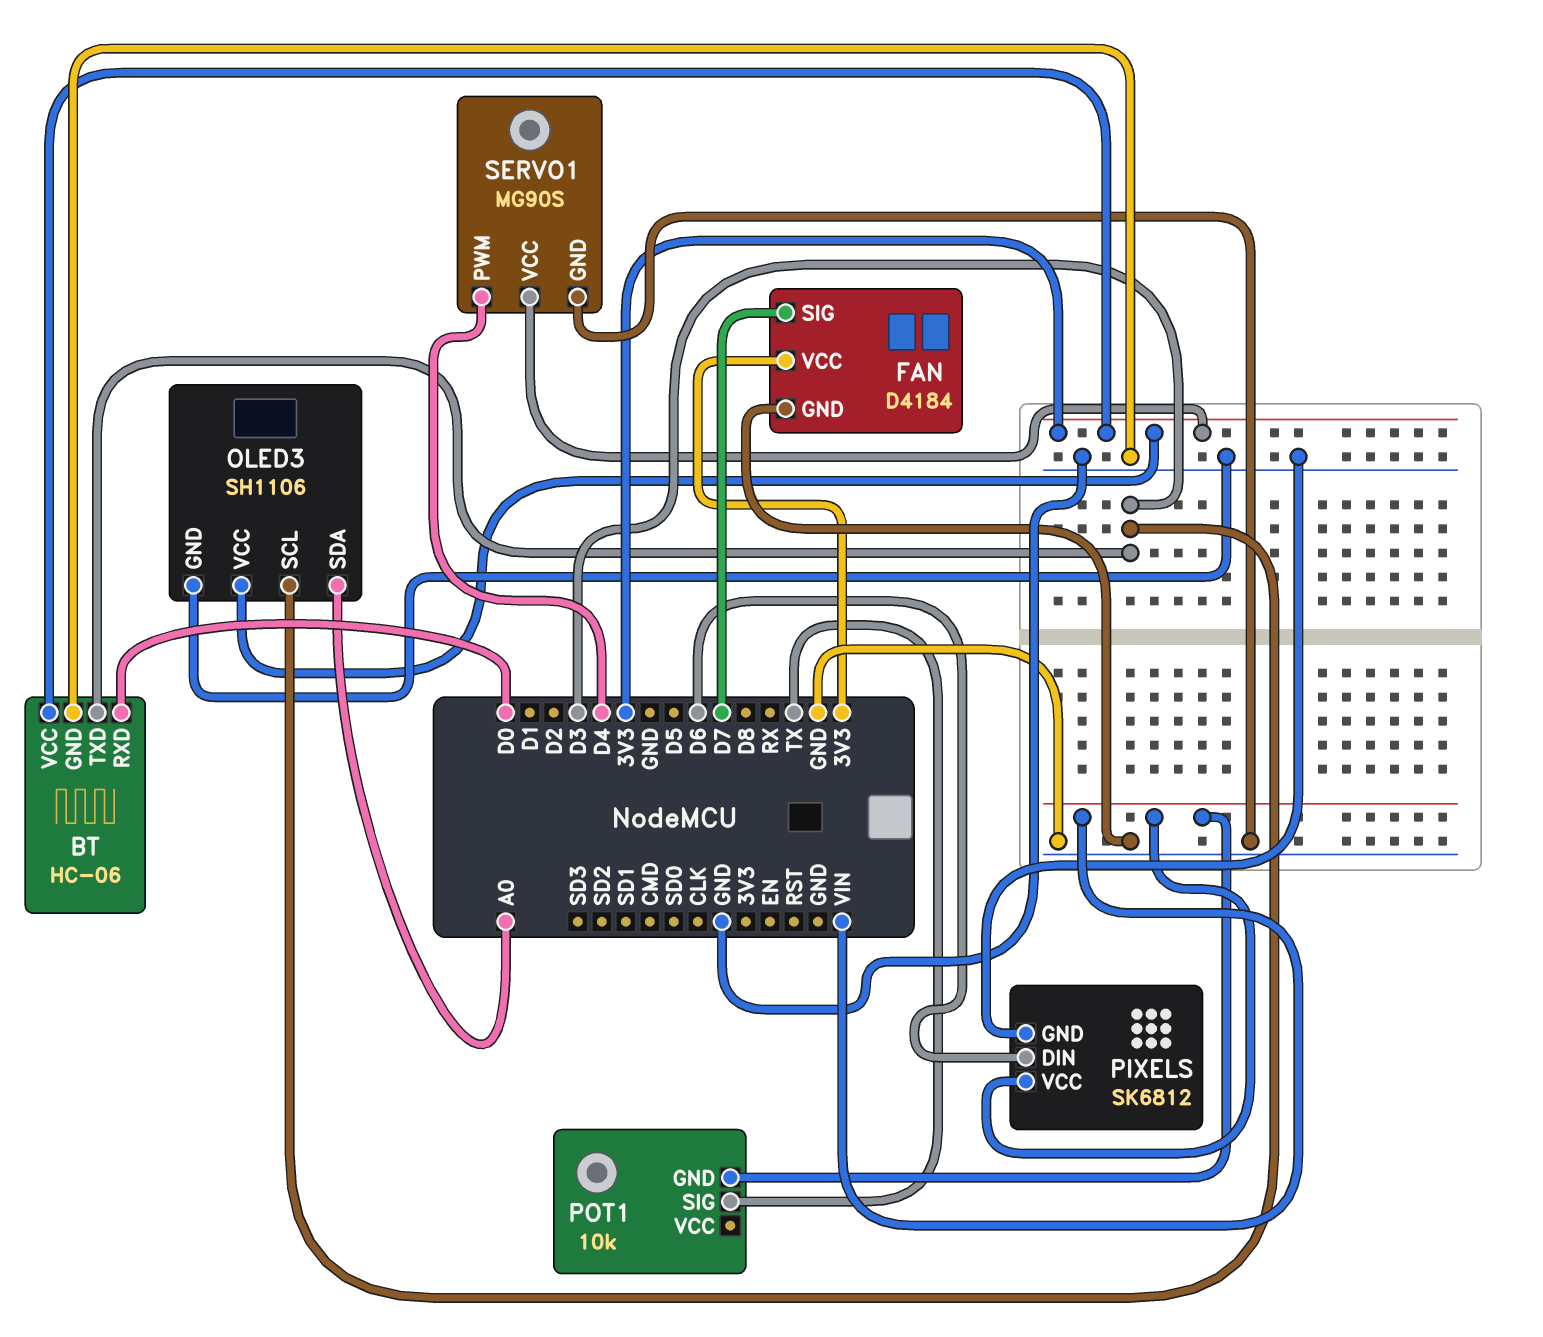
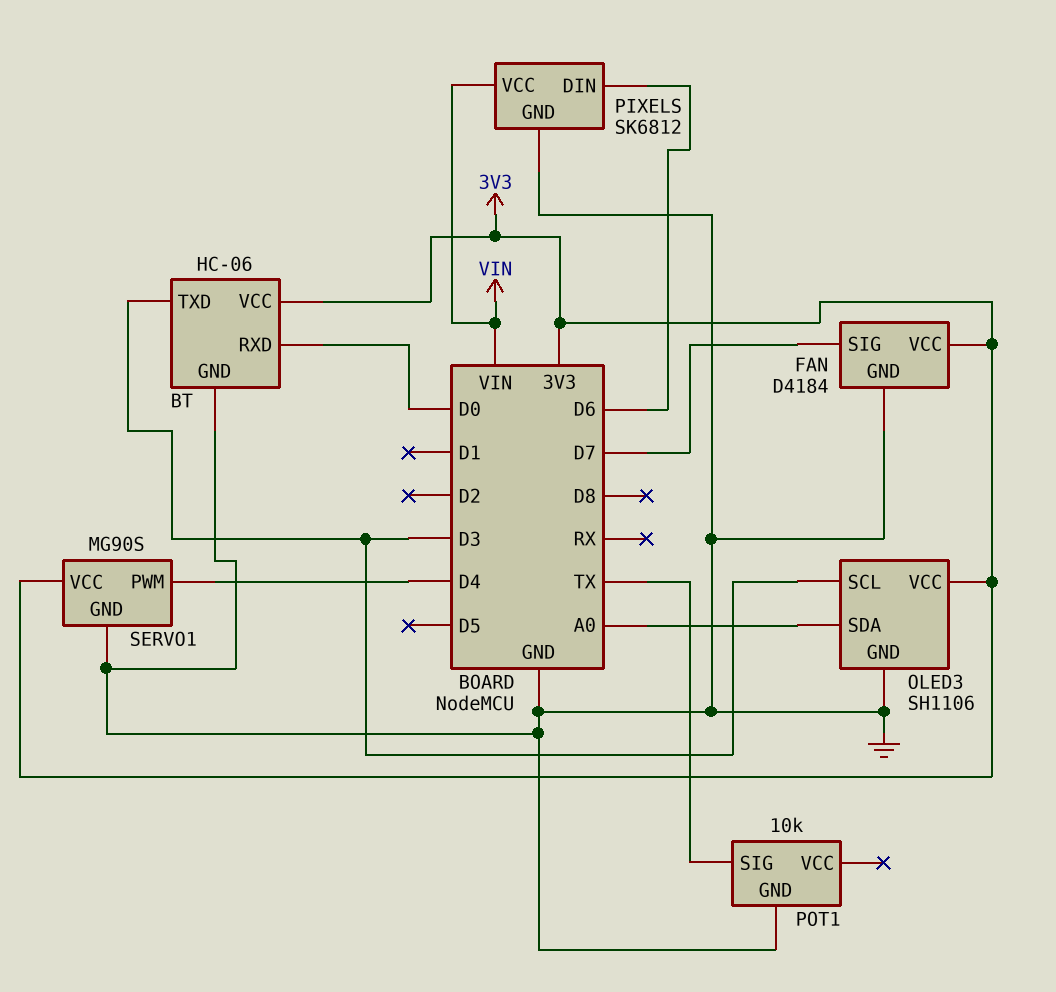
POT1 pin GND: VIN -> GND

